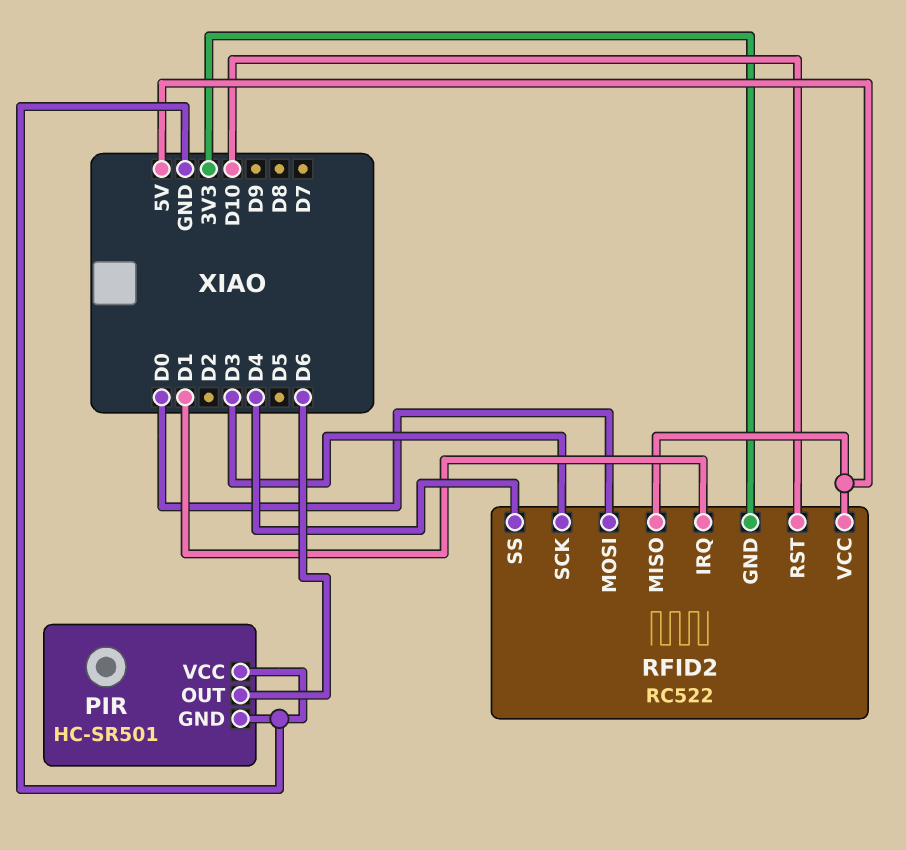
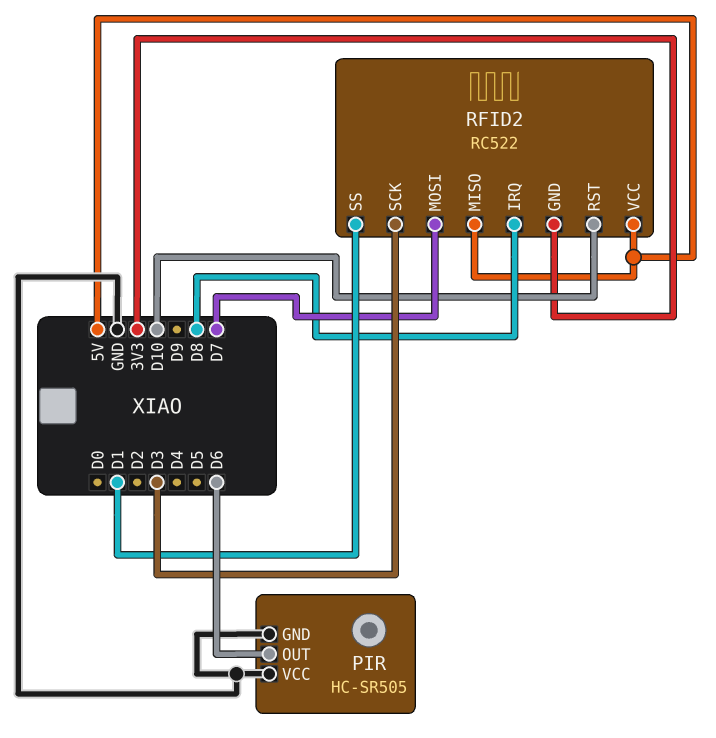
PIR: HC-SR501 -> HC-SR505
RFID2 pin IRQ: D1 -> D8
RFID2 pin MOSI: D0 -> D7
RFID2 pin SS: D4 -> D1

